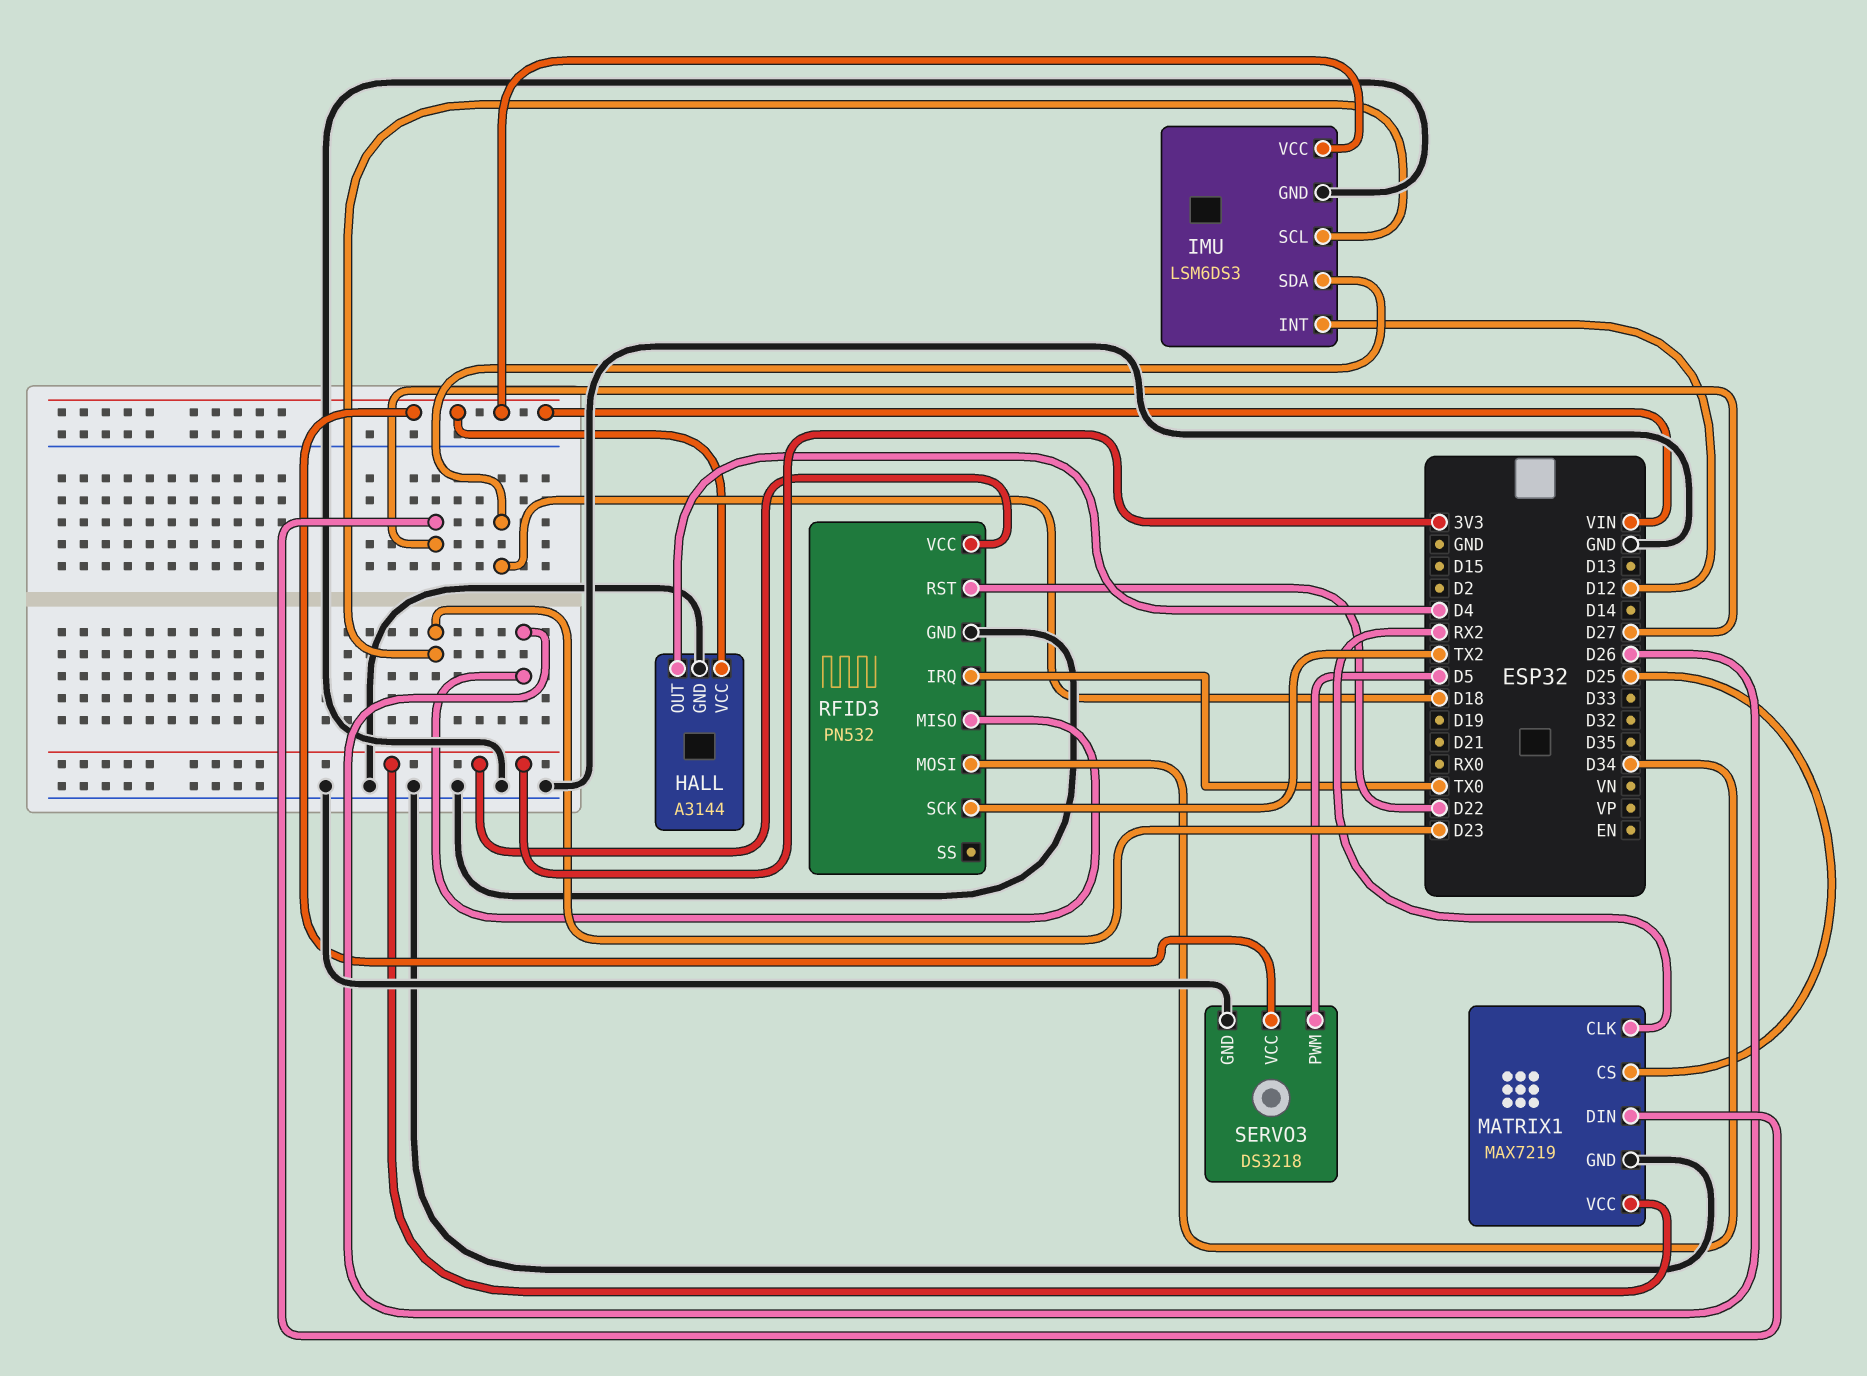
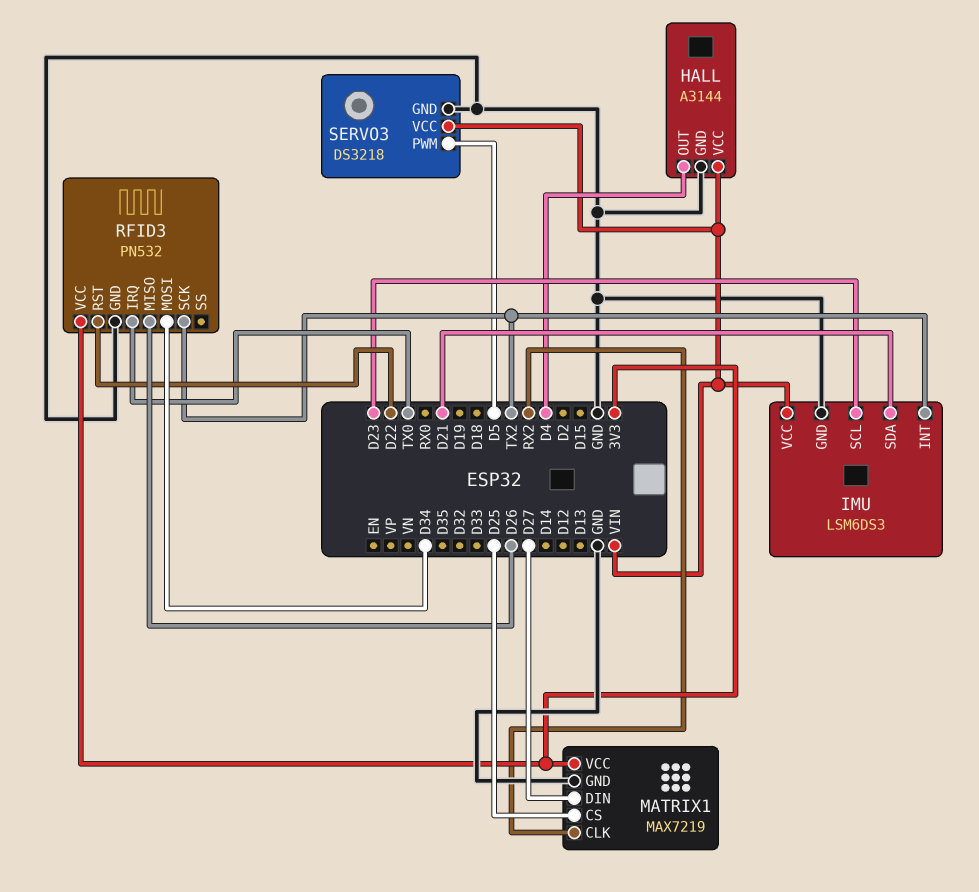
IMU pin INT: D12 -> TX2
IMU pin SDA: D18 -> D21

